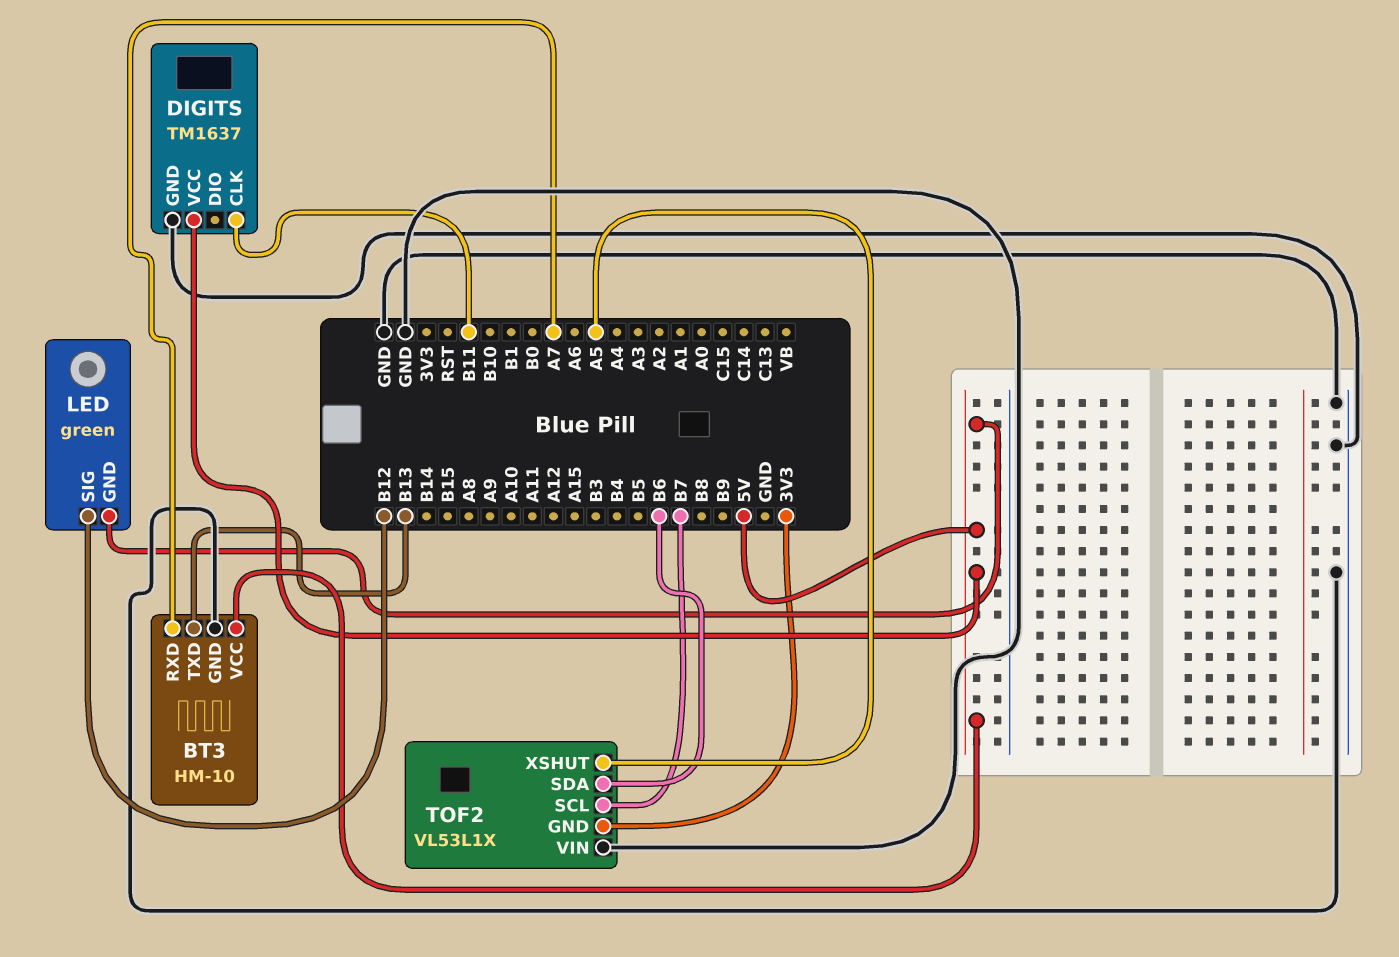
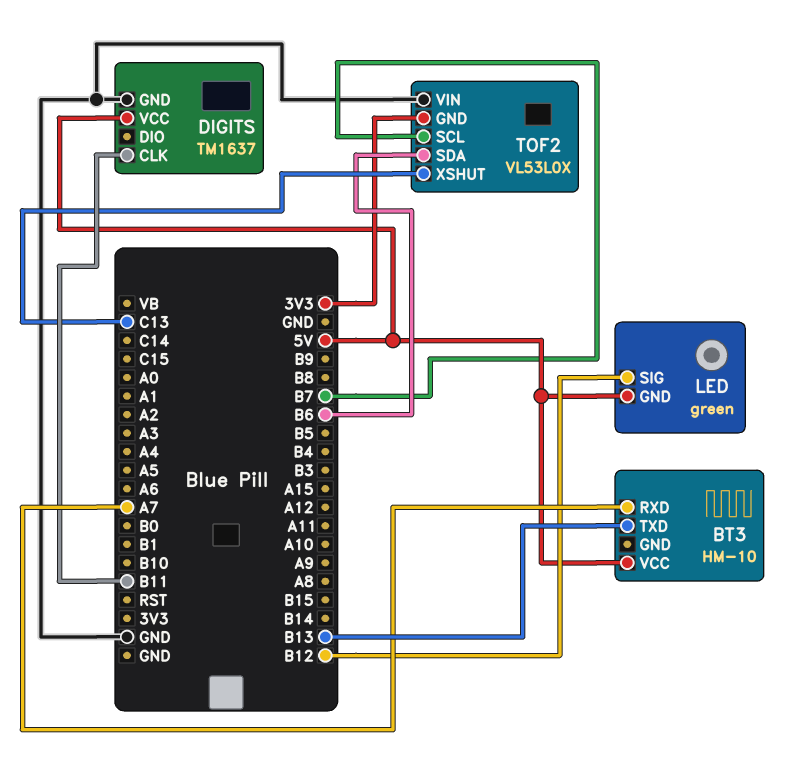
BT3 pin GND: GND -> none
TOF2: VL53L1X -> VL53L0X
TOF2 pin XSHUT: A5 -> C13

